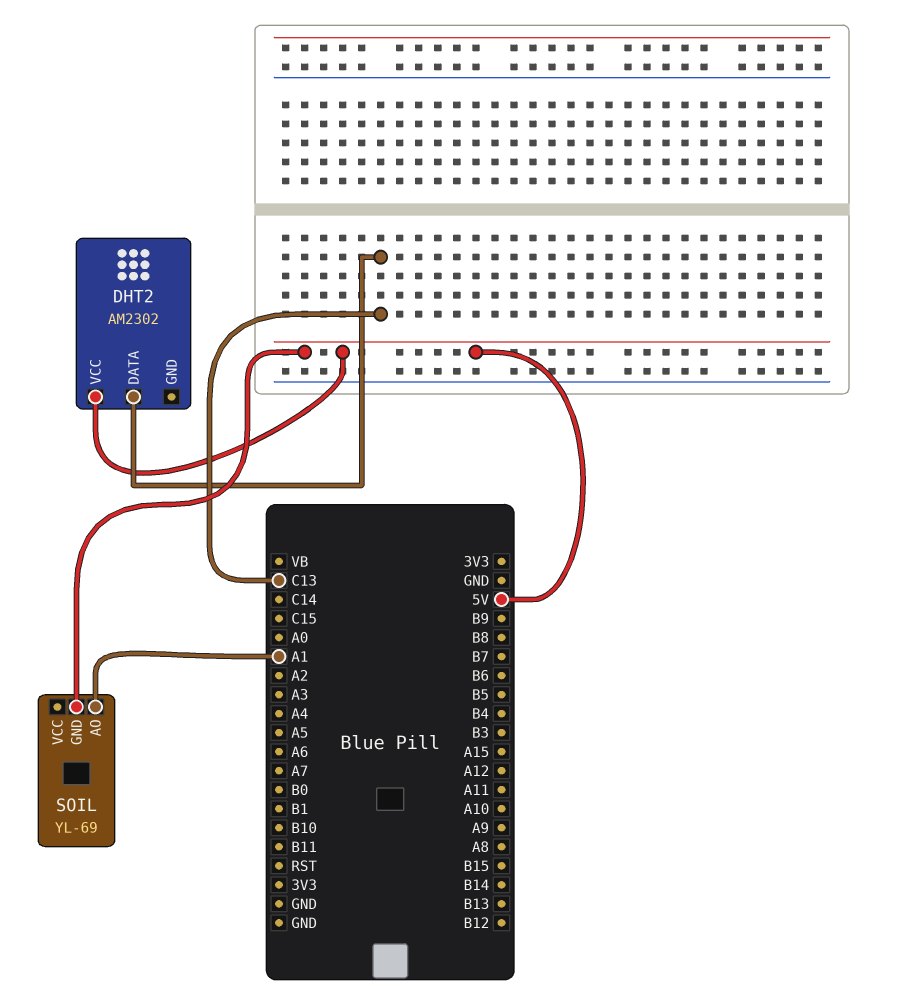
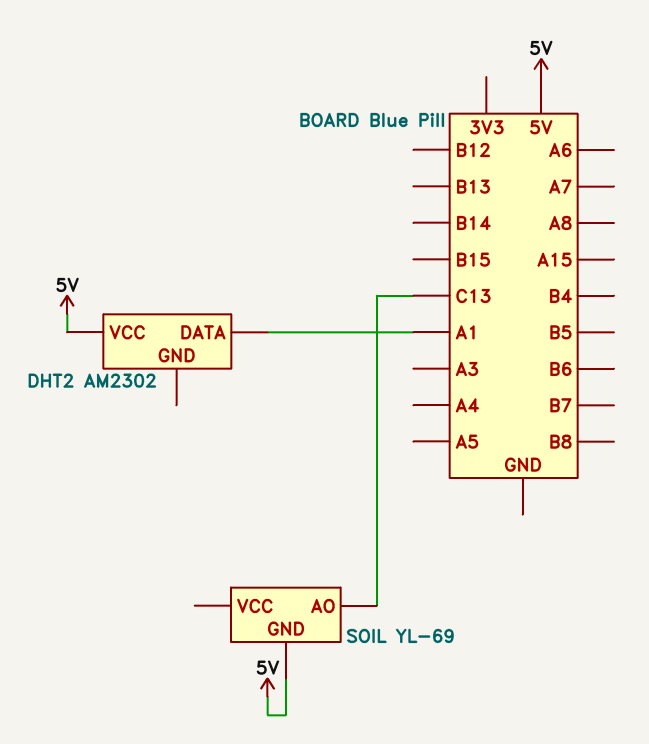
DHT2 pin DATA: C13 -> A1
SOIL pin AO: A1 -> C13

